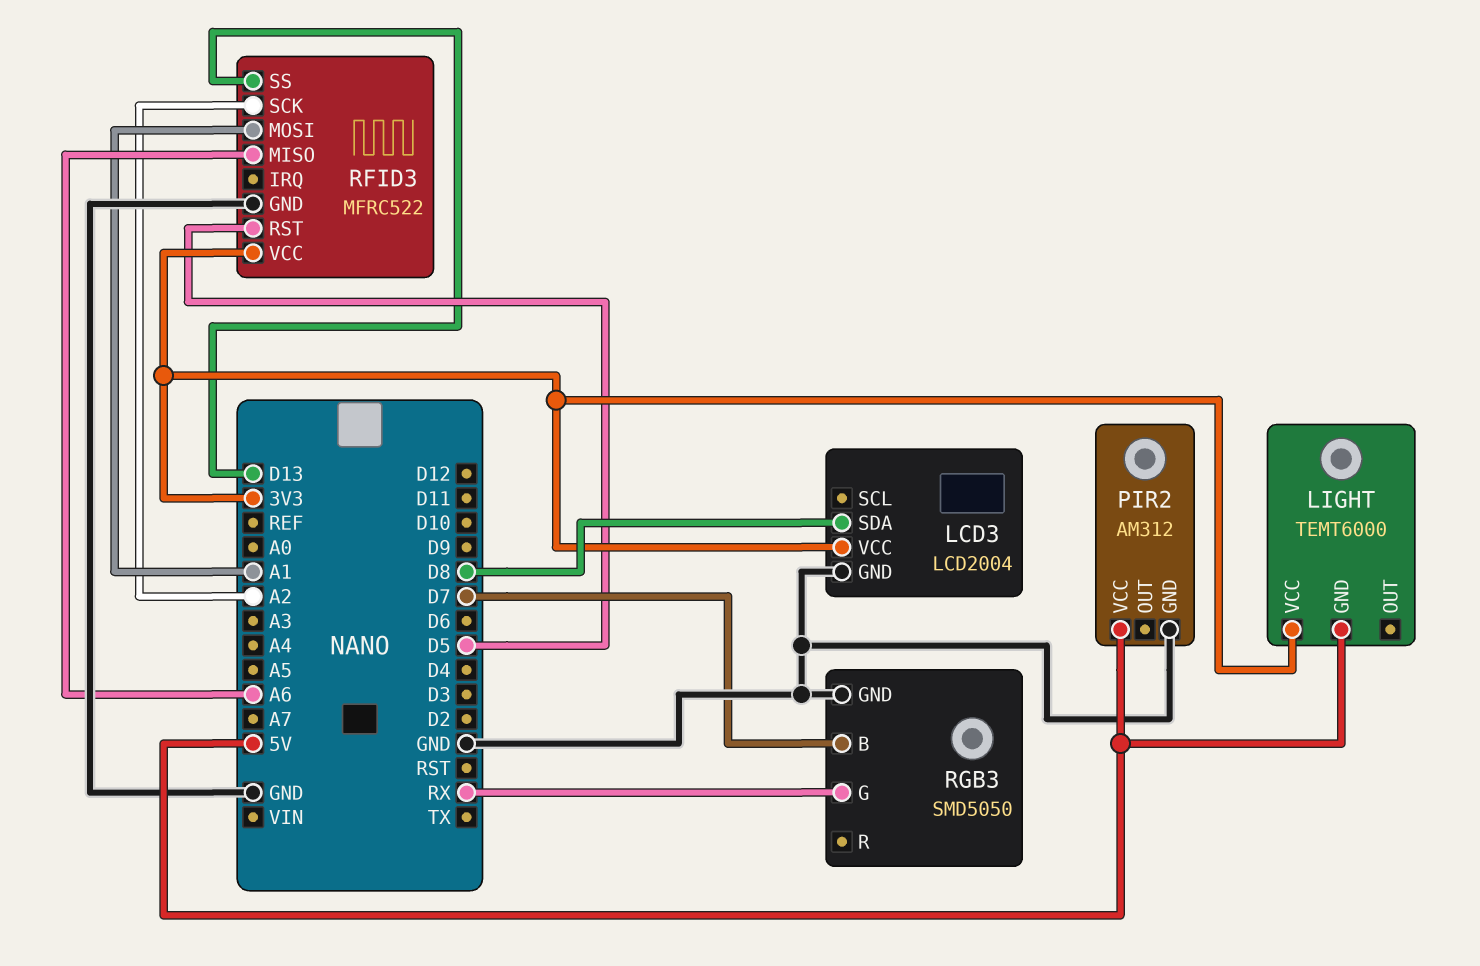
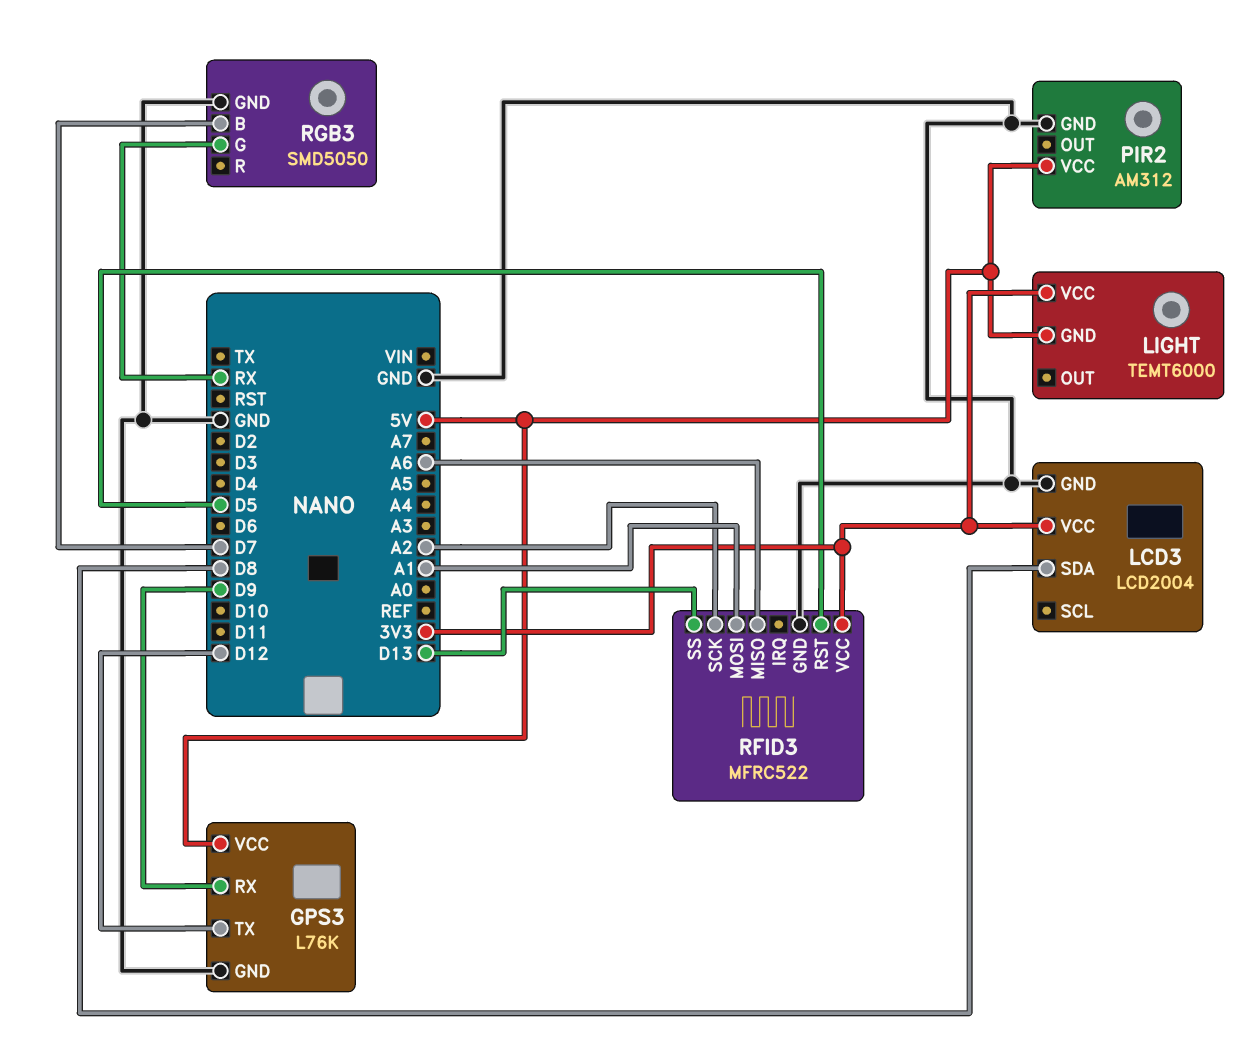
GPS3: none -> L76K
GPS3 pin GND: none -> GND
GPS3 pin RX: none -> D9
GPS3 pin TX: none -> D12
GPS3 pin VCC: none -> 5V

